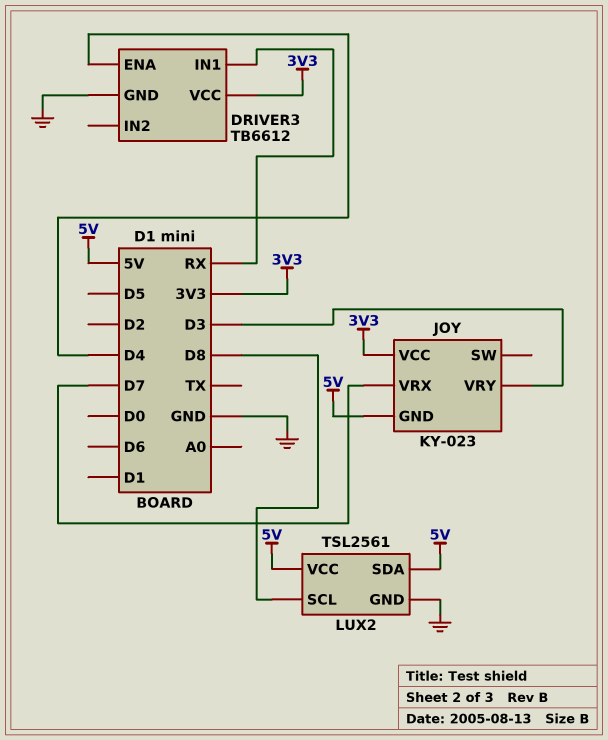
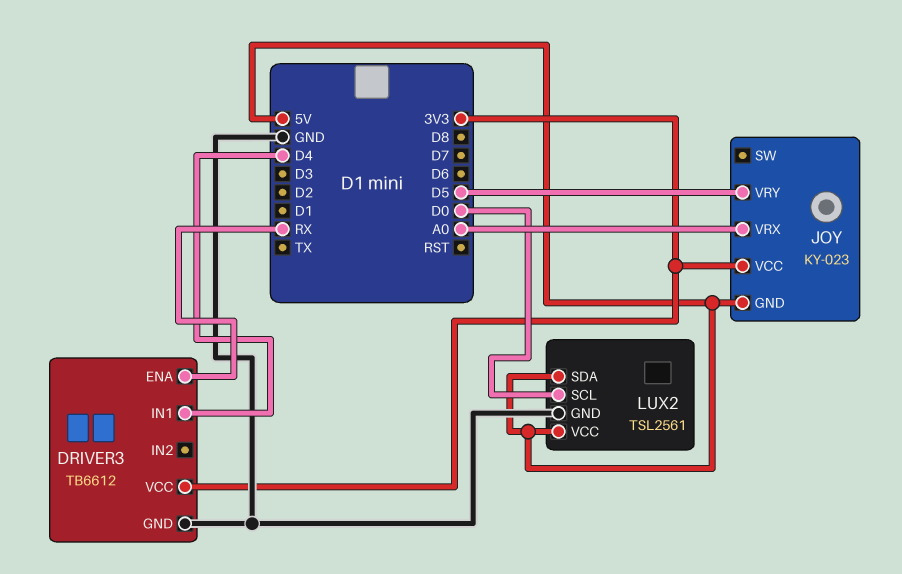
DRIVER3 pin ENA: D4 -> RX
DRIVER3 pin IN1: RX -> D4
JOY pin VRX: D7 -> A0
JOY pin VRY: D3 -> D5
LUX2 pin SCL: D8 -> D0

